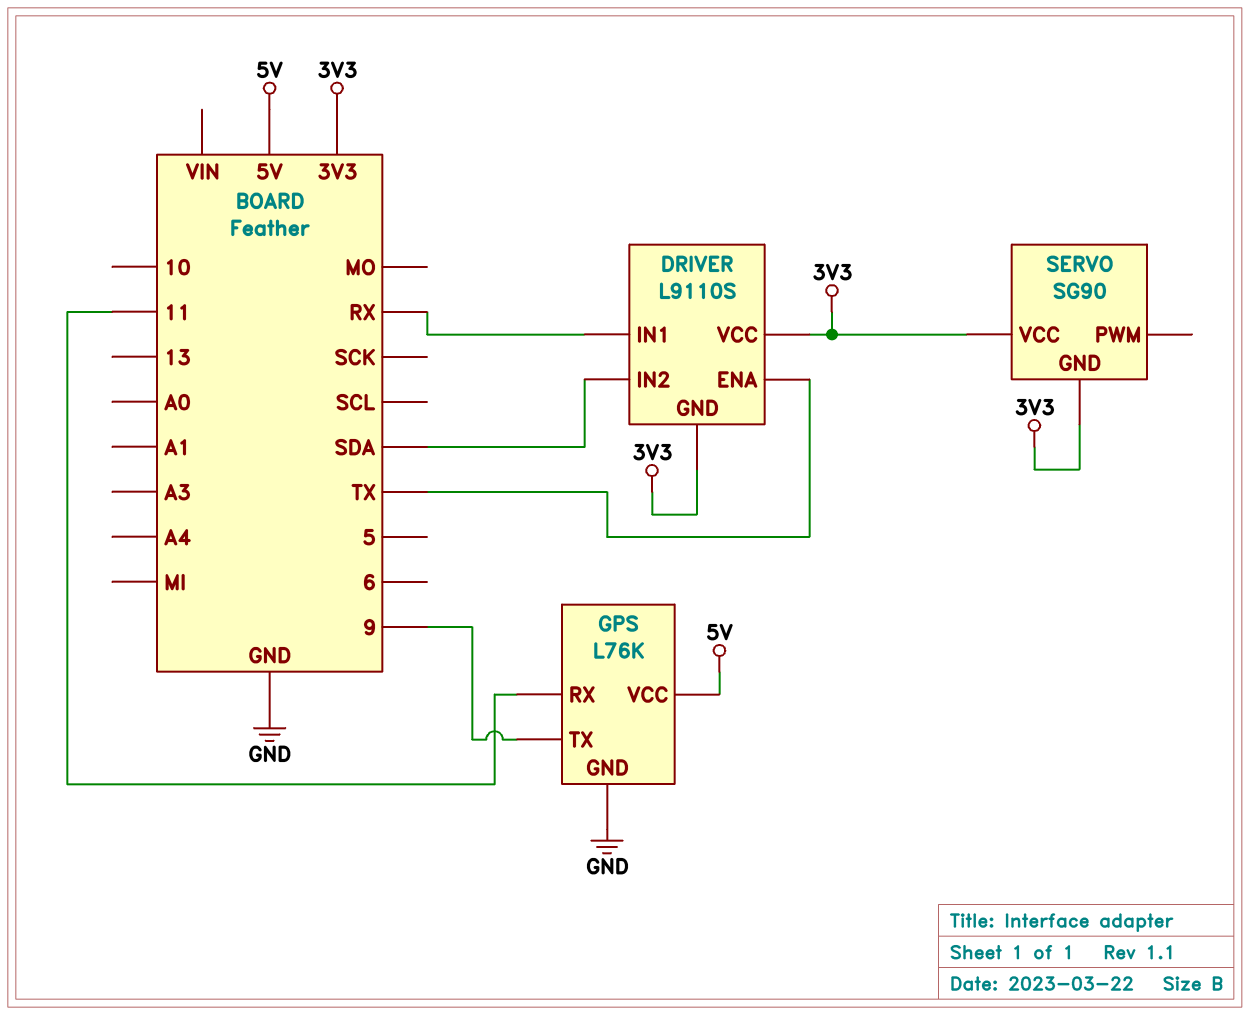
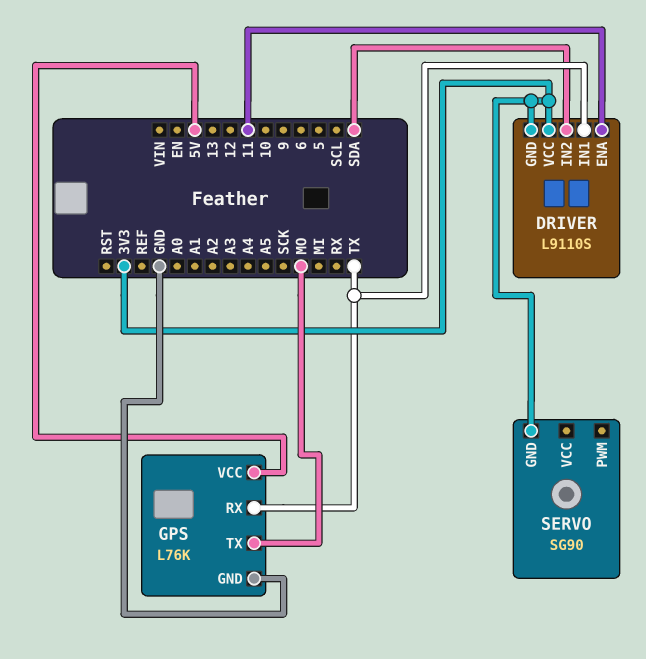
DRIVER pin ENA: TX -> 11
DRIVER pin IN1: RX -> TX
GPS pin RX: 11 -> TX
GPS pin TX: 9 -> MO
SERVO pin VCC: 3V3 -> none

